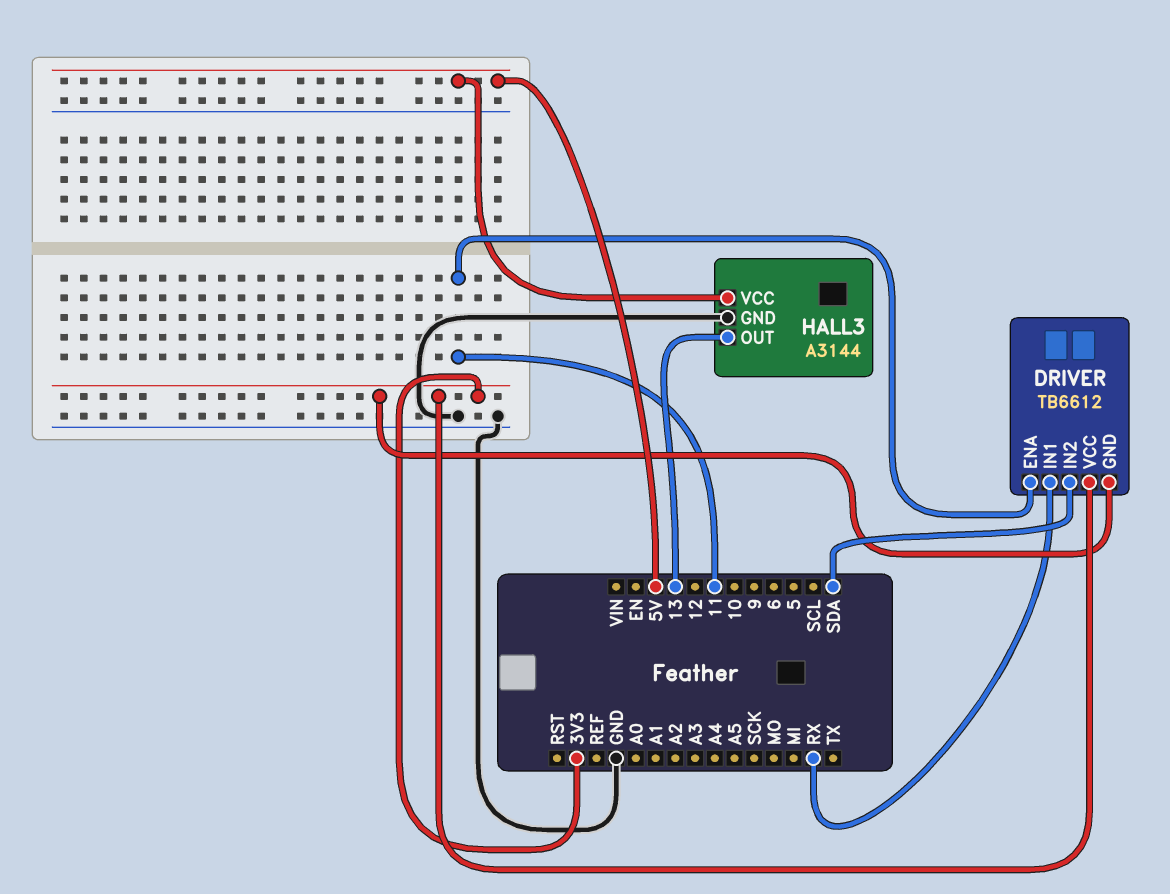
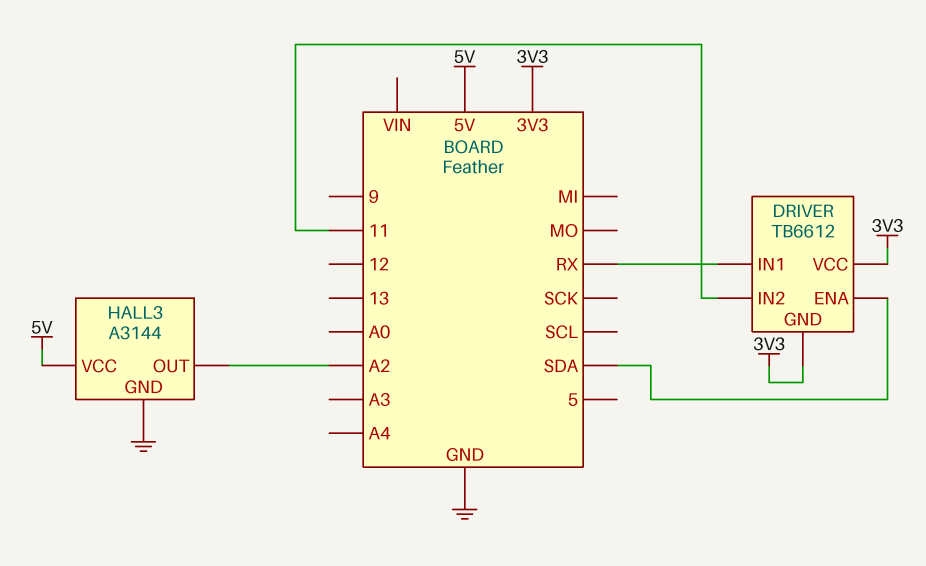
DRIVER pin ENA: 11 -> SDA
DRIVER pin IN2: SDA -> 11
HALL3 pin OUT: 13 -> A2

